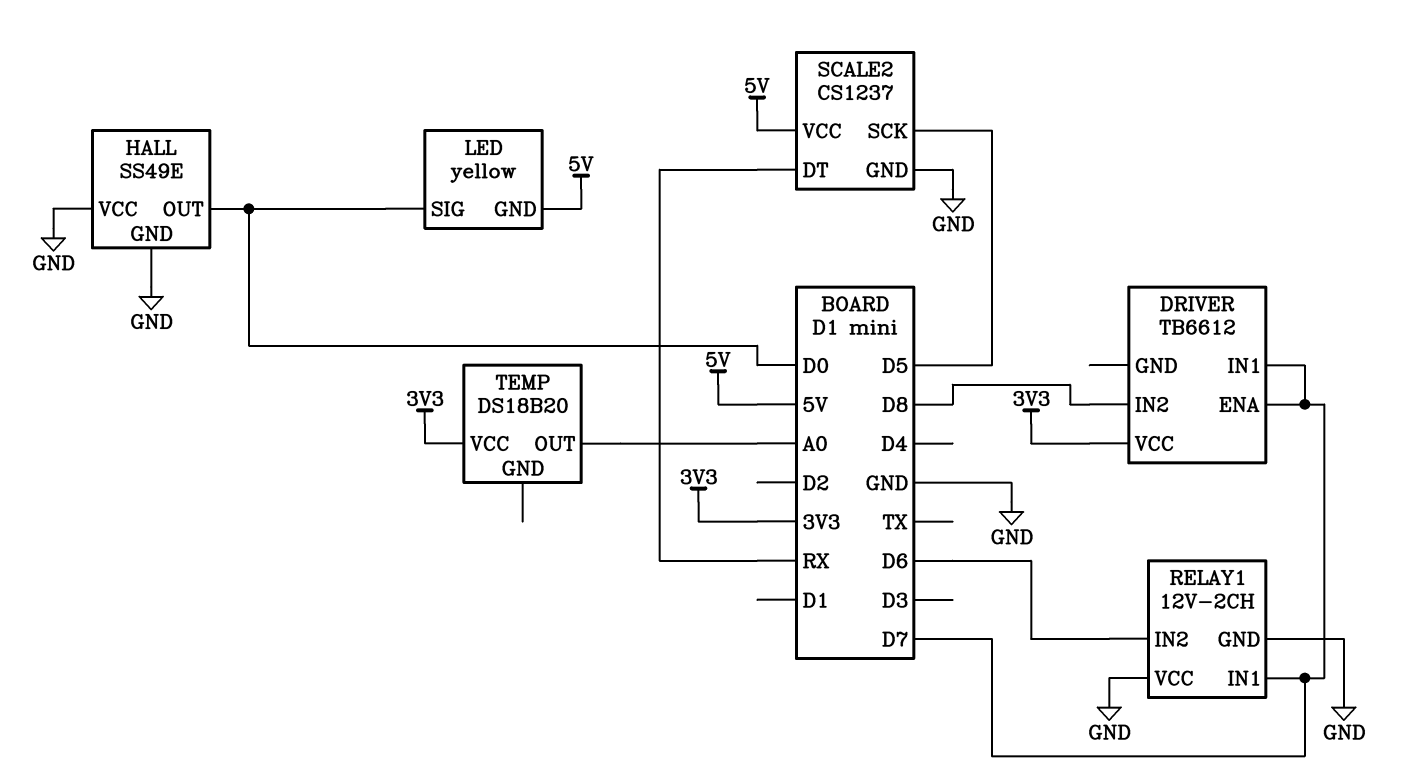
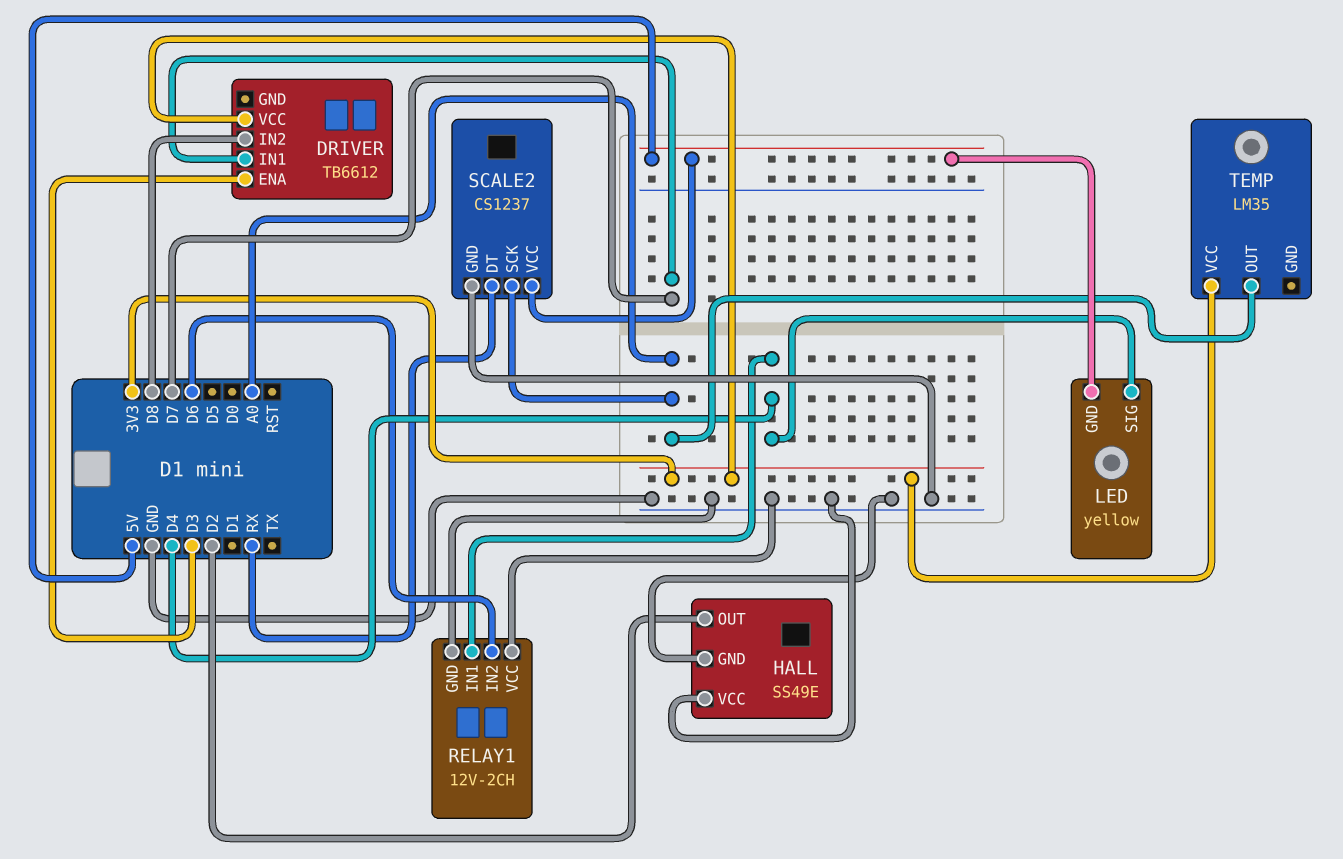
DRIVER pin ENA: D7 -> D3
HALL pin OUT: D0 -> D2
LED pin SIG: D0 -> D4
RELAY1 pin IN1: D7 -> D4
SCALE2 pin SCK: D5 -> A0
TEMP: DS18B20 -> LM35

